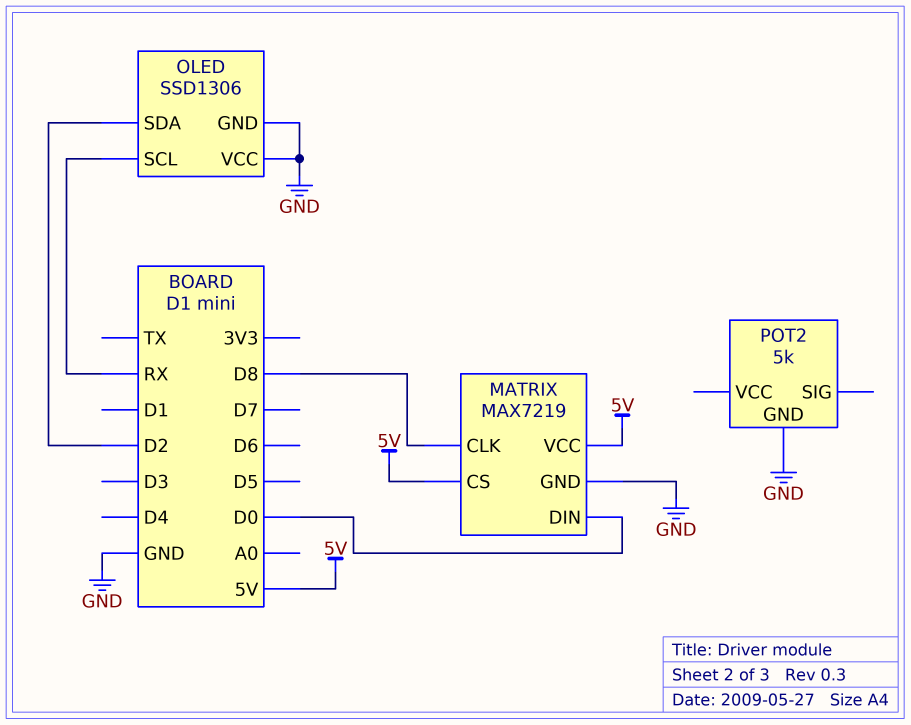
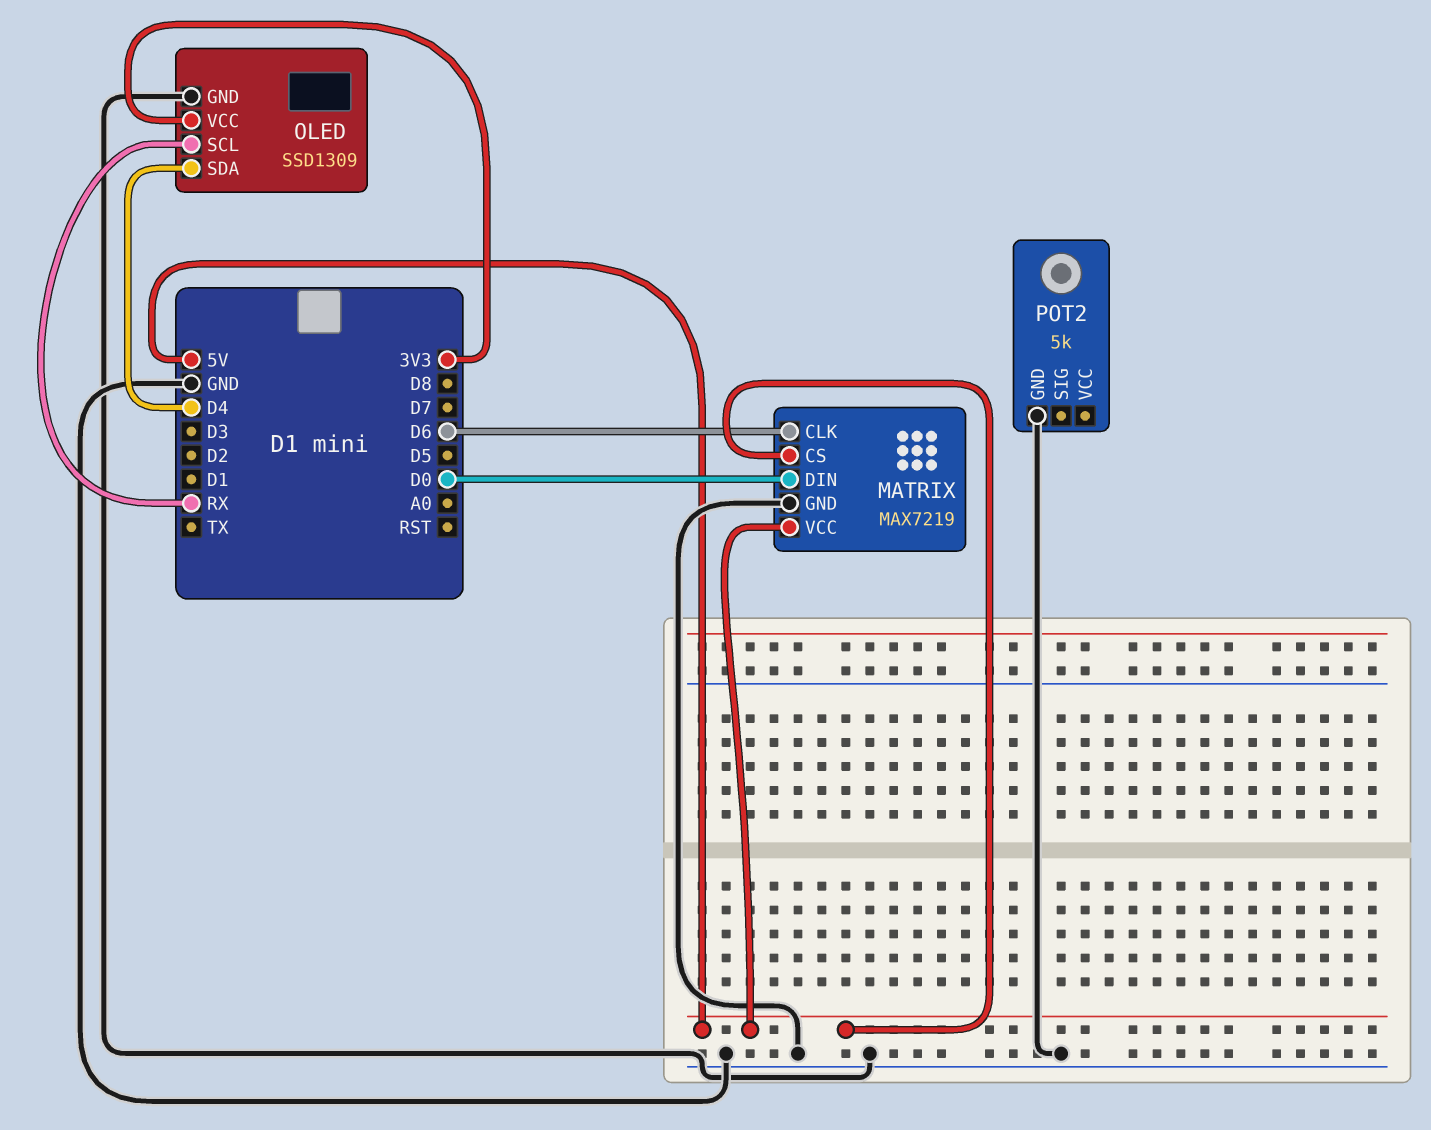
MATRIX pin CLK: D8 -> D6
OLED: SSD1306 -> SSD1309
OLED pin SDA: D2 -> D4
OLED pin VCC: GND -> 3V3

